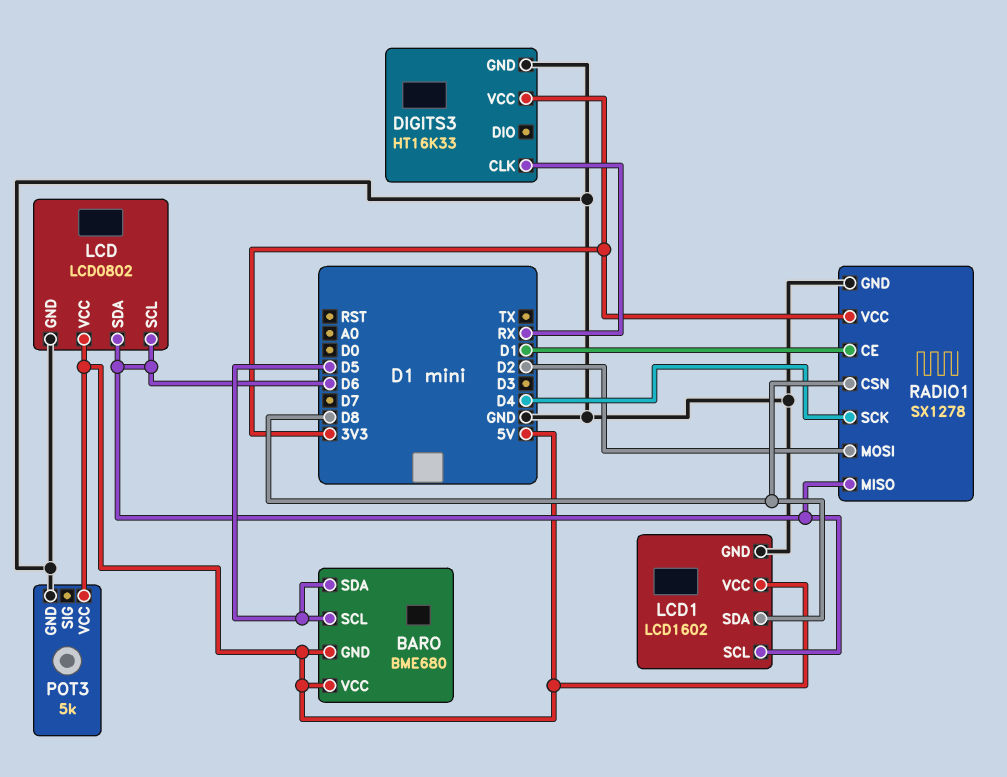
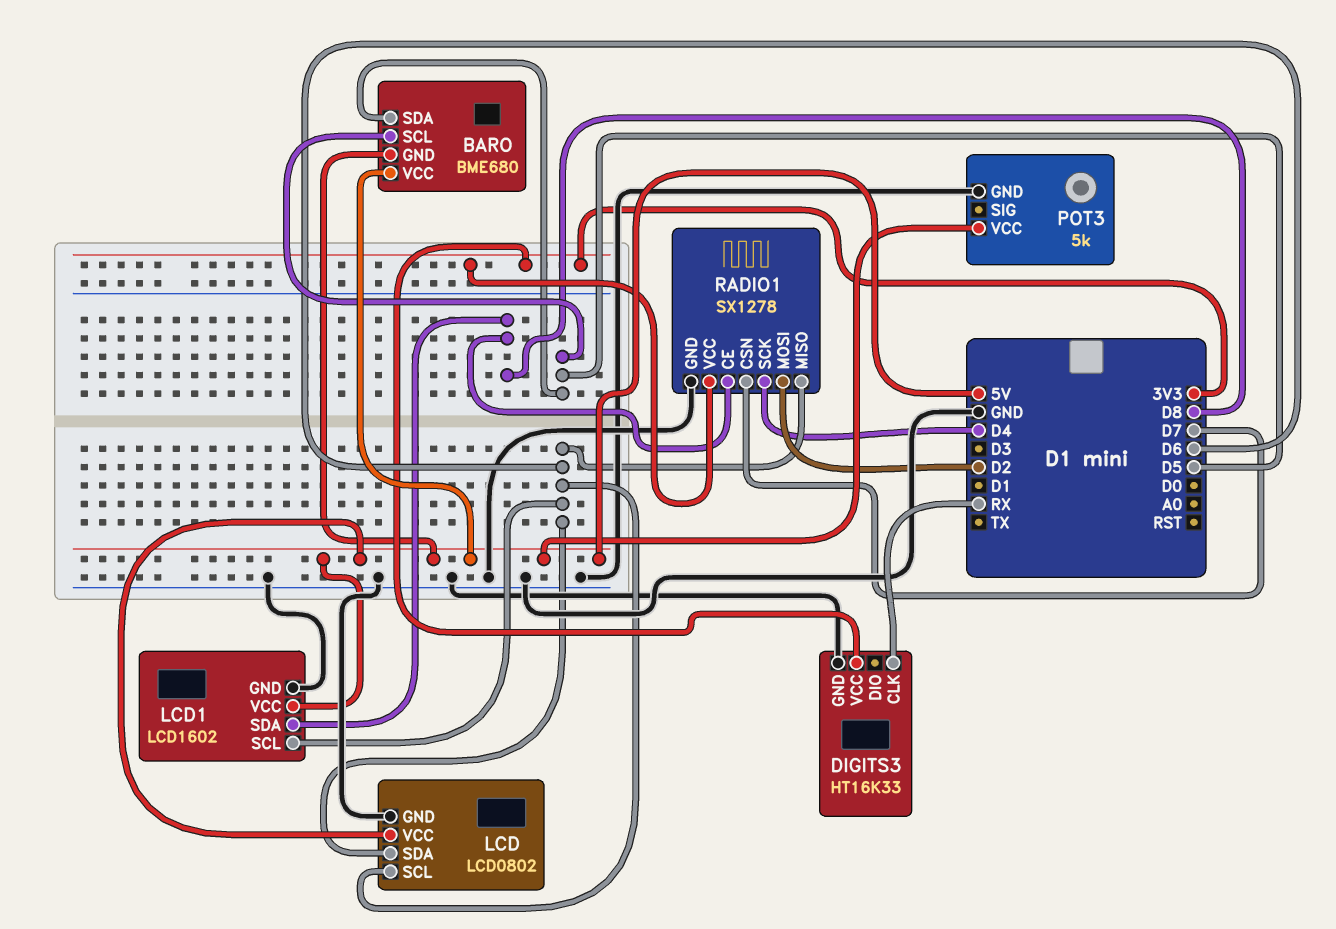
RADIO1 pin CE: D1 -> D8
RADIO1 pin CSN: D8 -> D7

